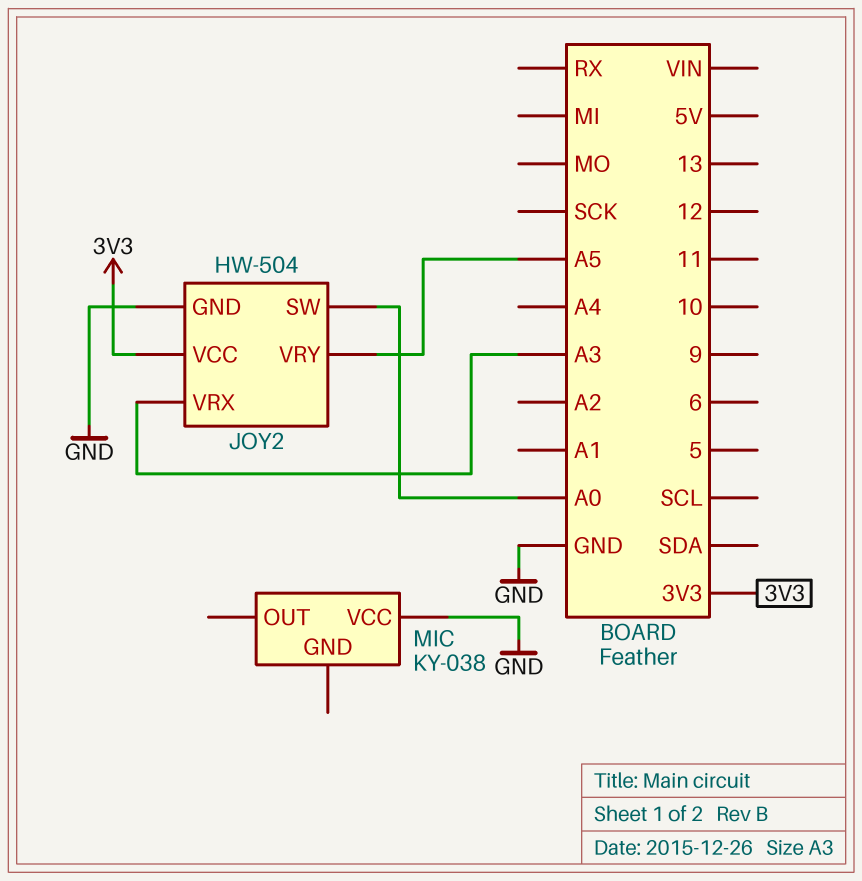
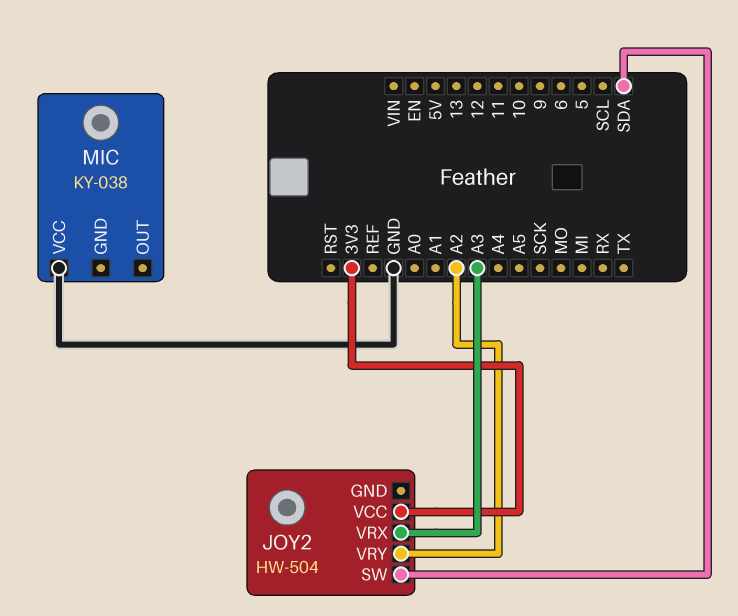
JOY2 pin GND: GND -> none
JOY2 pin SW: A0 -> SDA
JOY2 pin VRY: A5 -> A2

